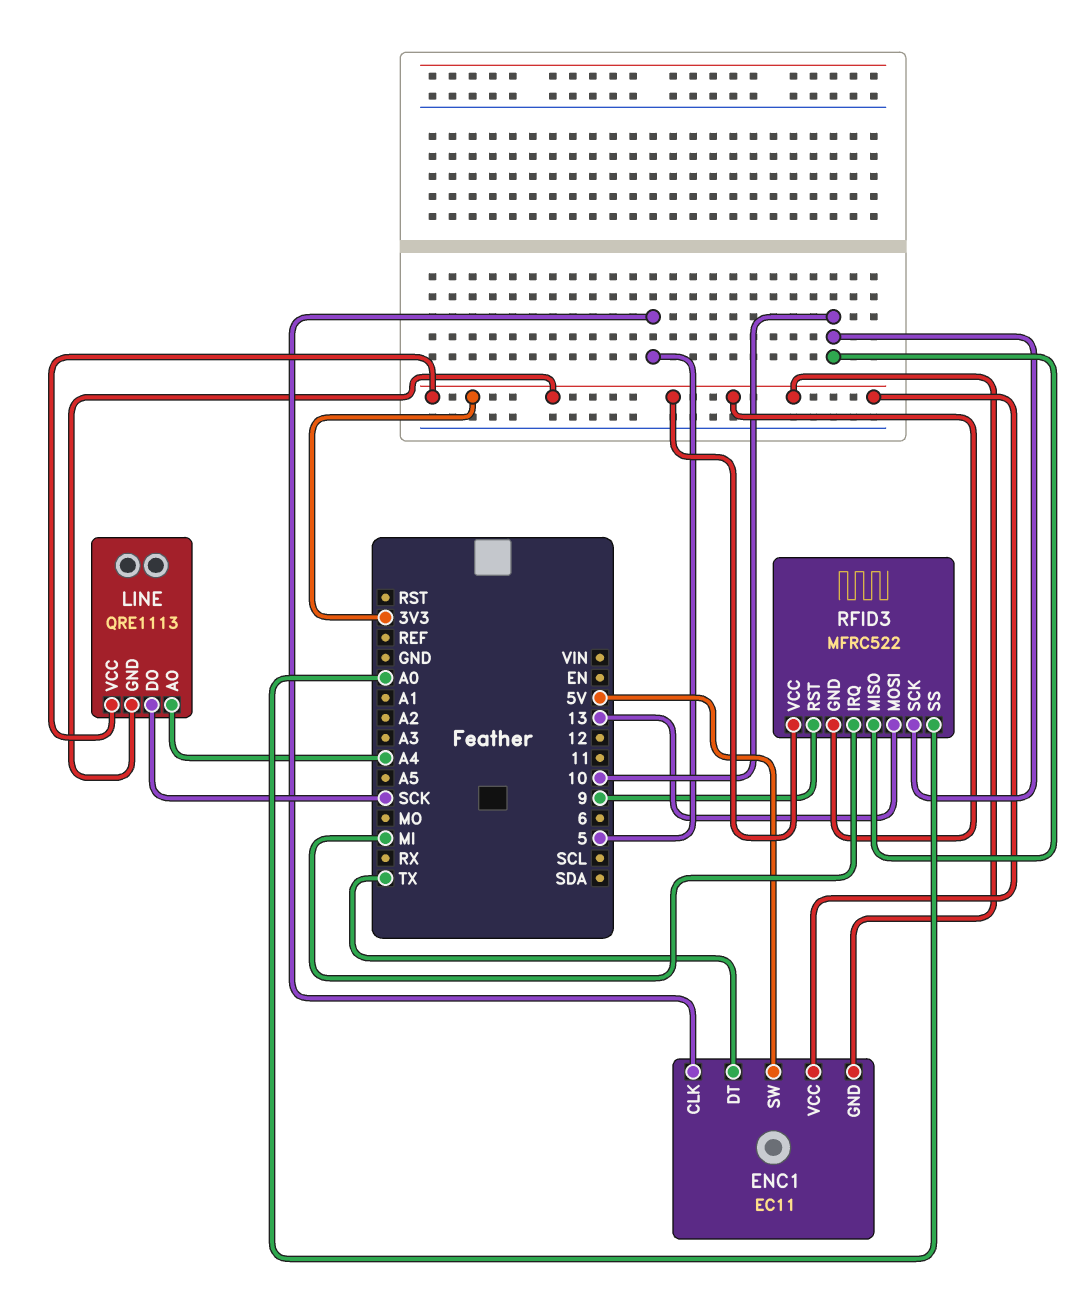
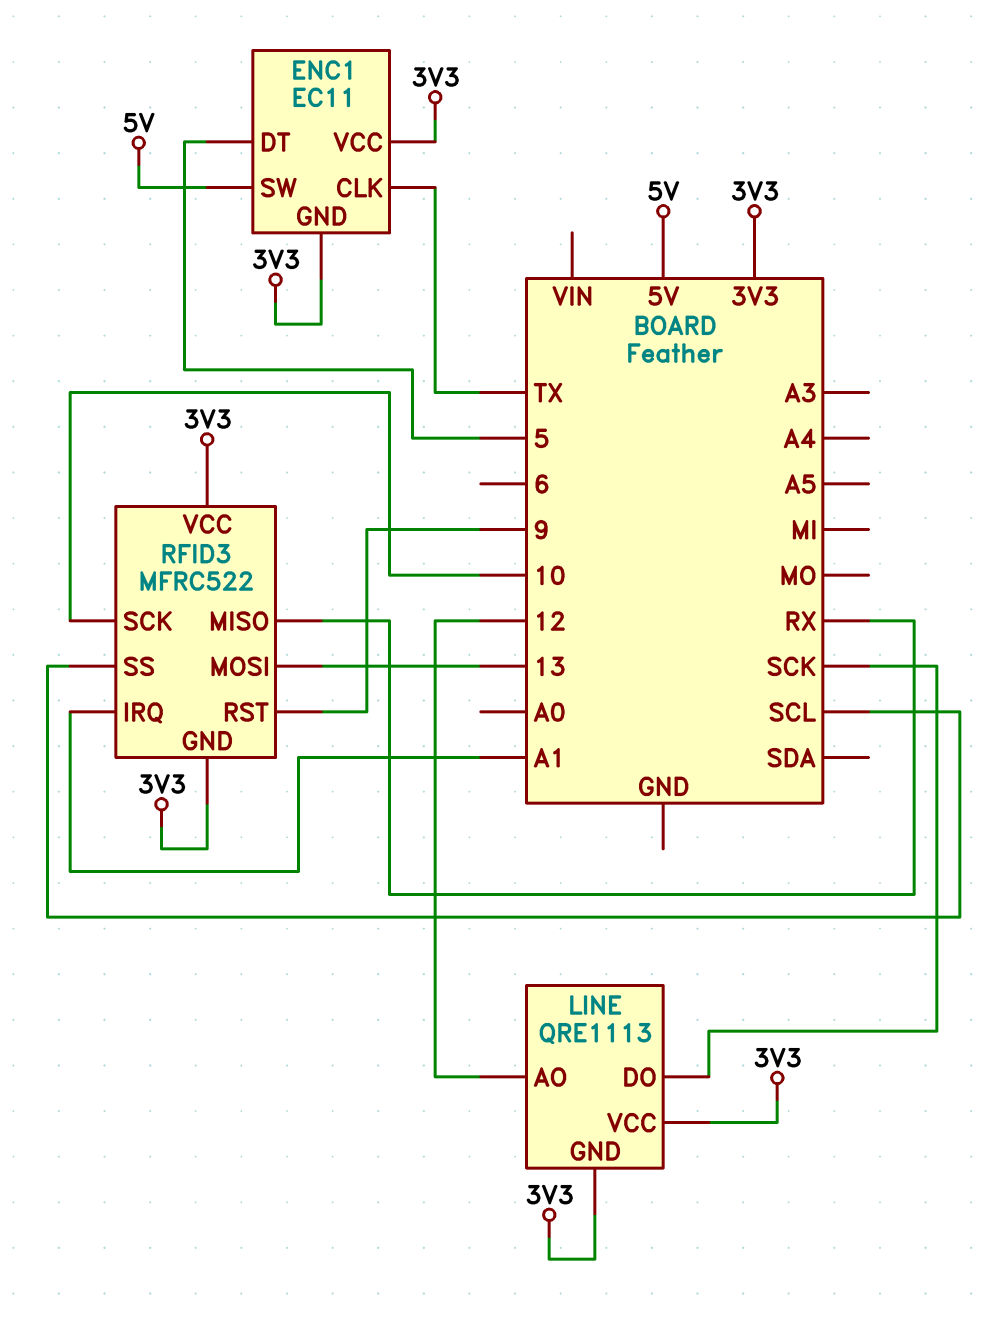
ENC1 pin CLK: 5 -> TX
ENC1 pin DT: TX -> 5
LINE pin AO: A4 -> 12
RFID3 pin IRQ: MI -> A1
RFID3 pin MISO: 10 -> RX
RFID3 pin SS: A0 -> SCL

